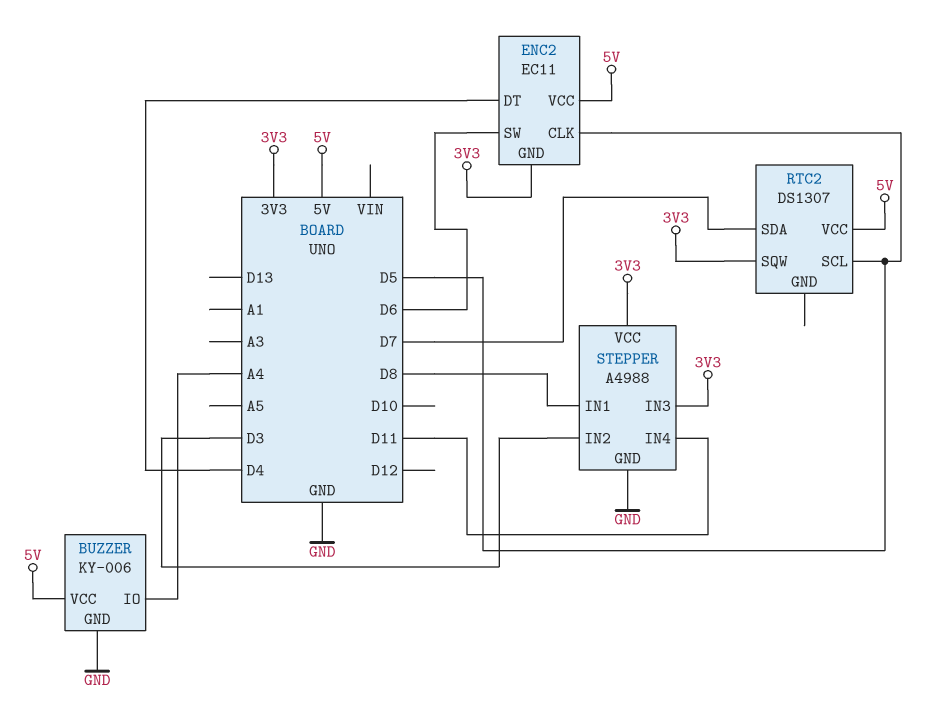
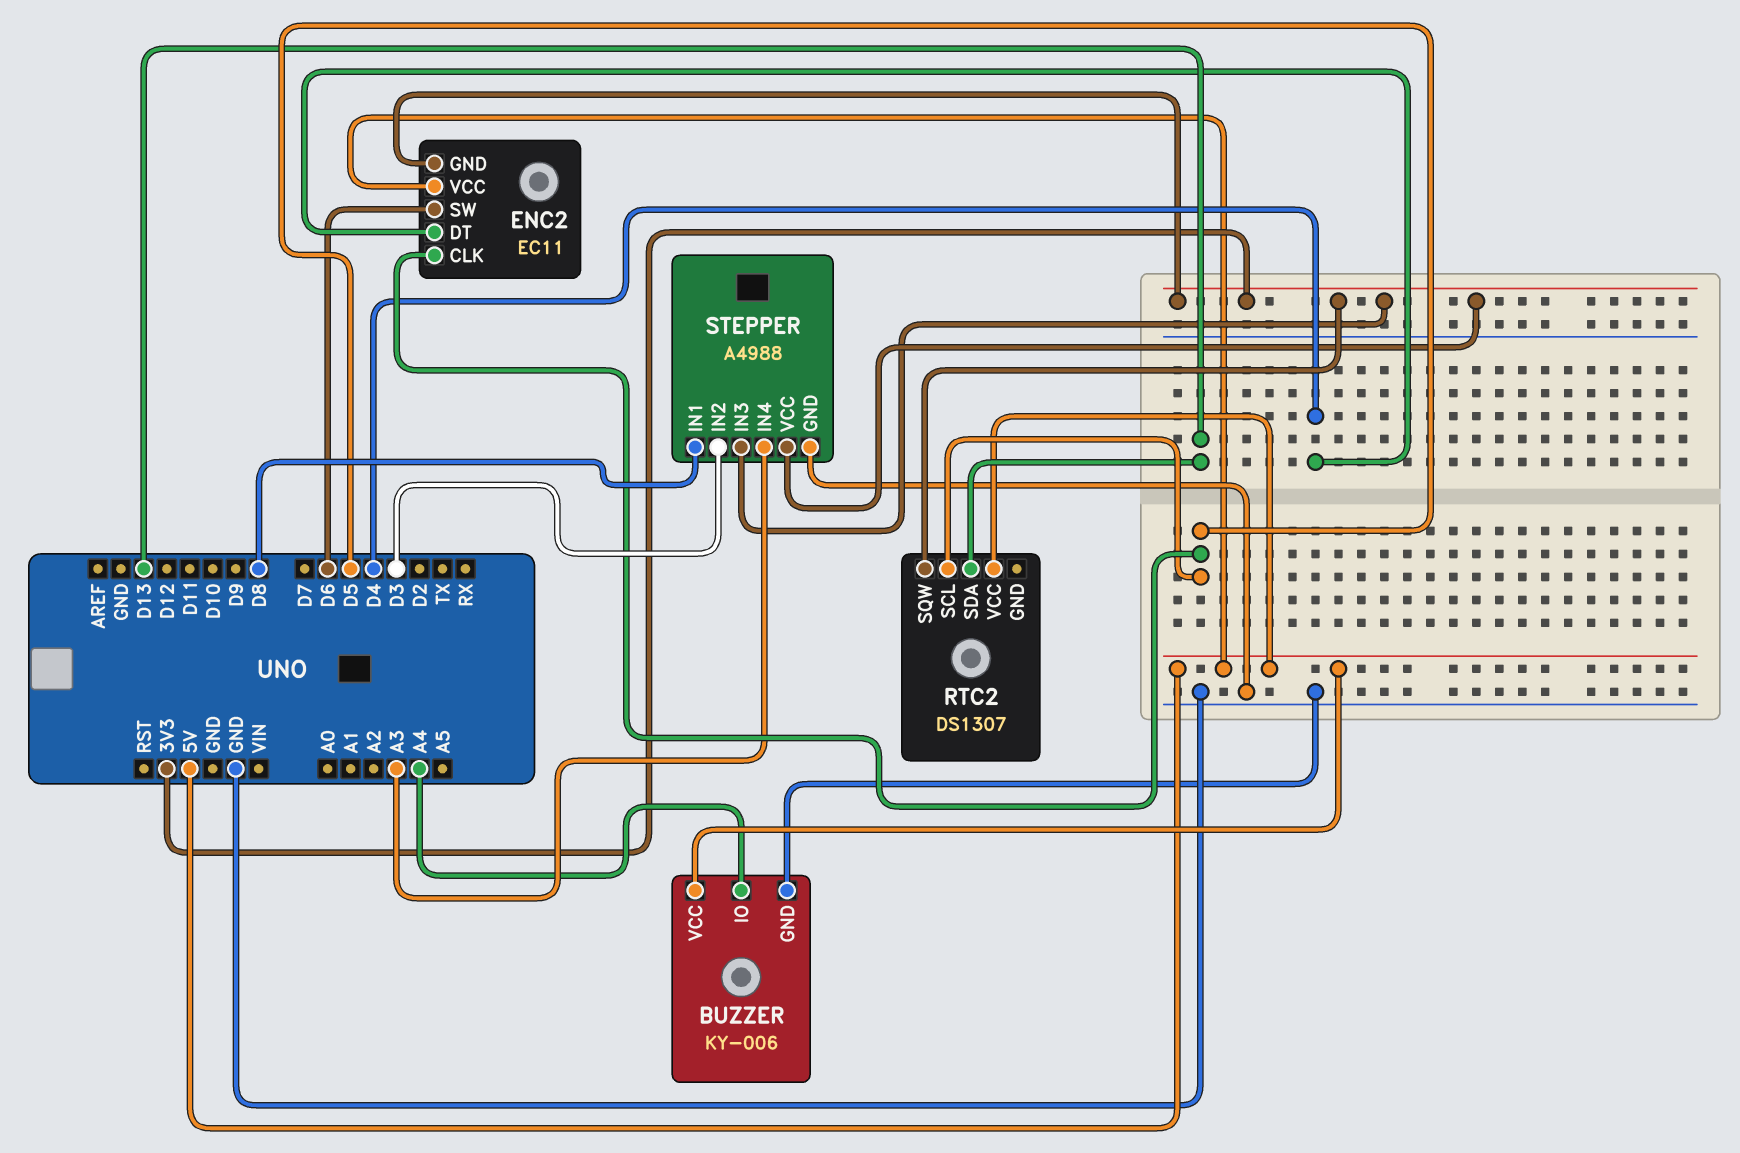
RTC2 pin SDA: D7 -> D13
STEPPER pin IN4: D11 -> A3

